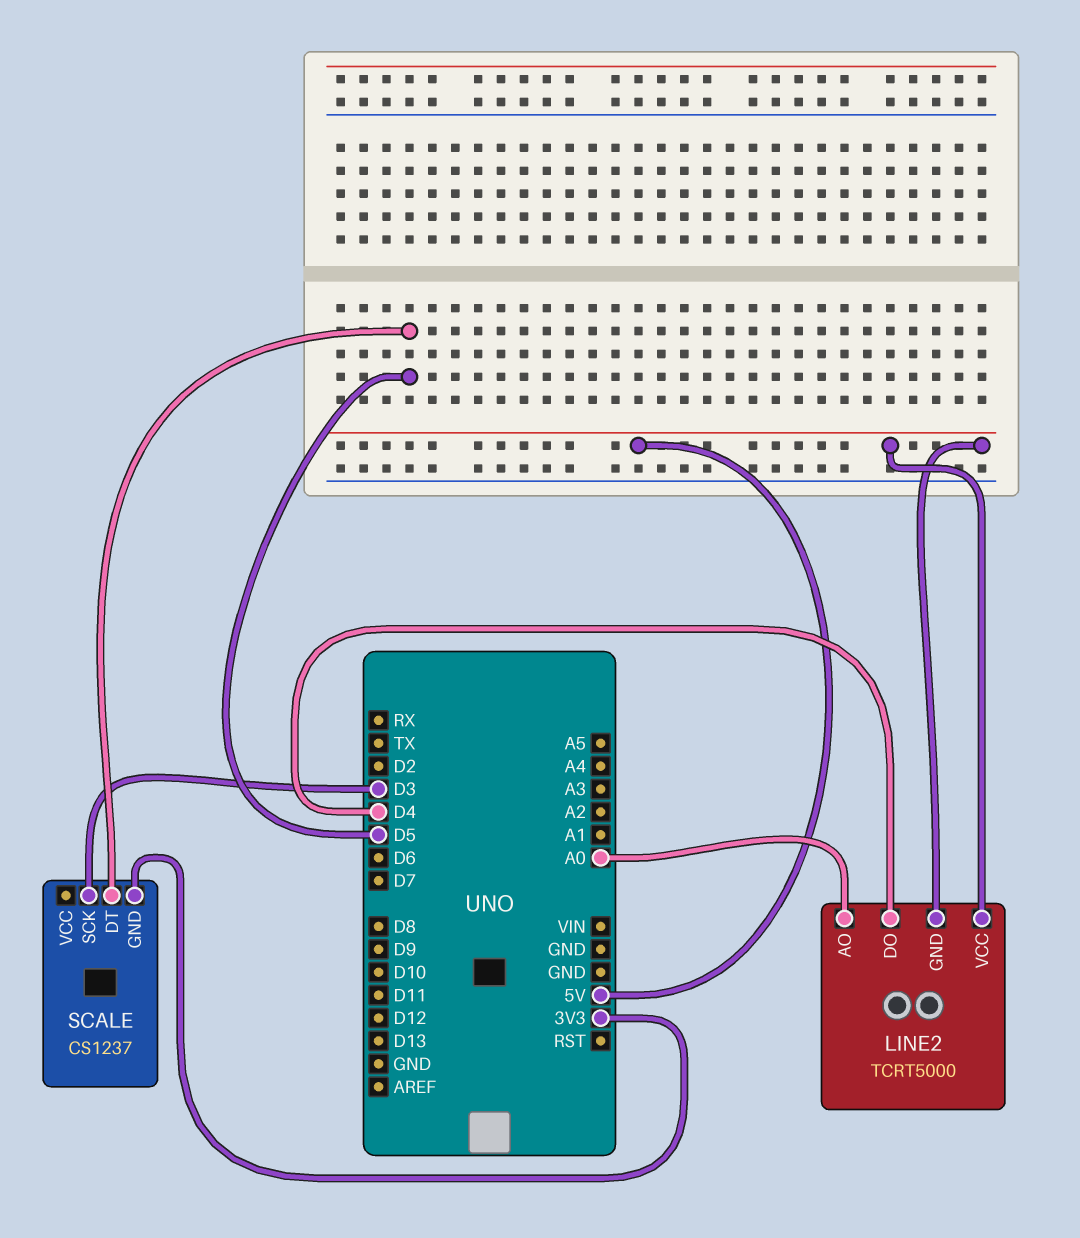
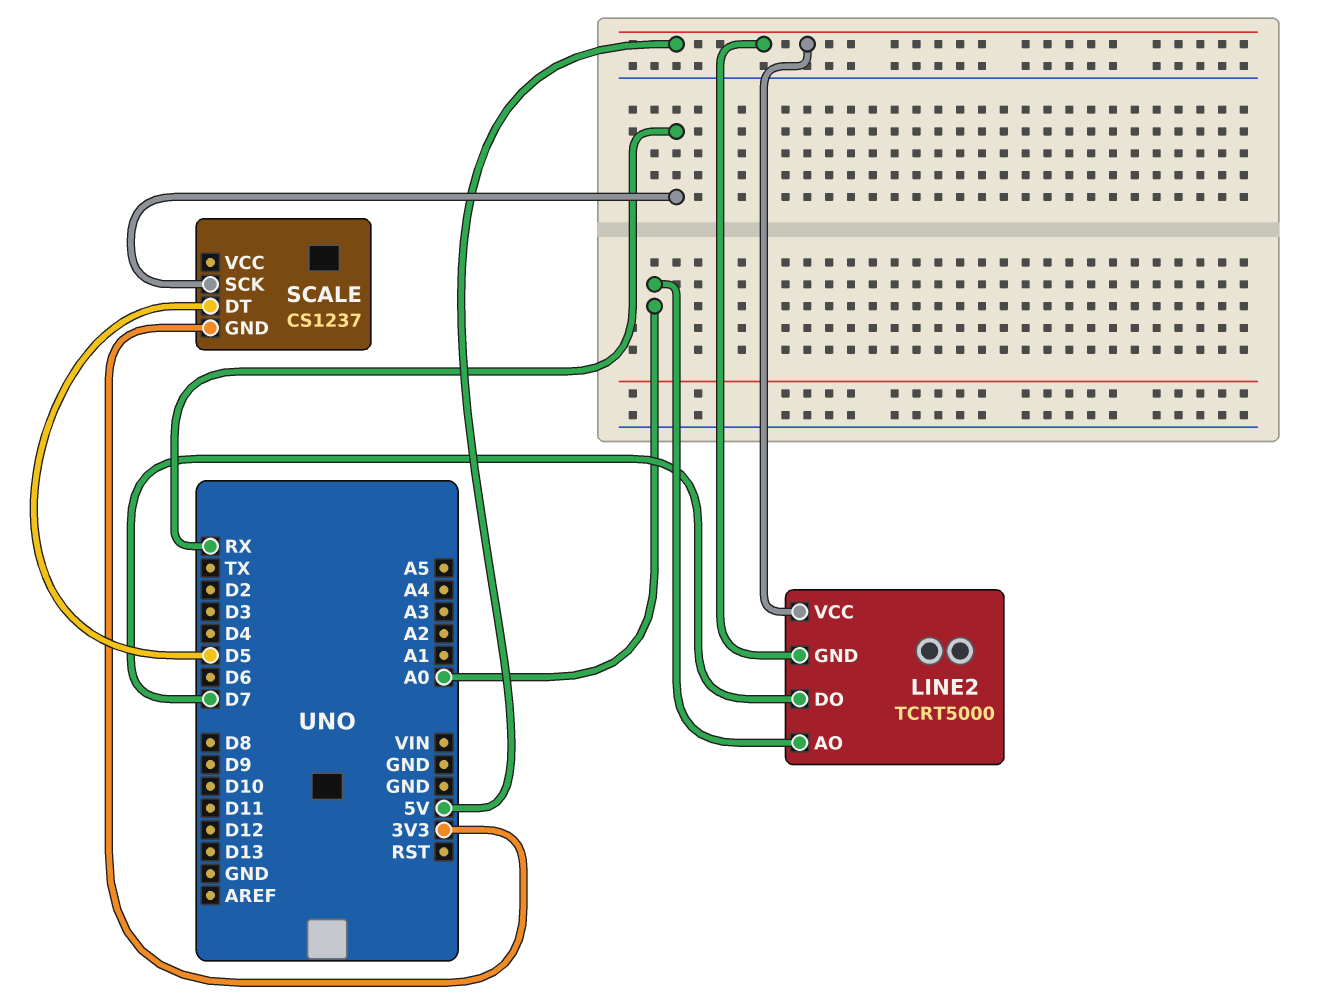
LINE2 pin DO: D4 -> D7
SCALE pin SCK: D3 -> RX

